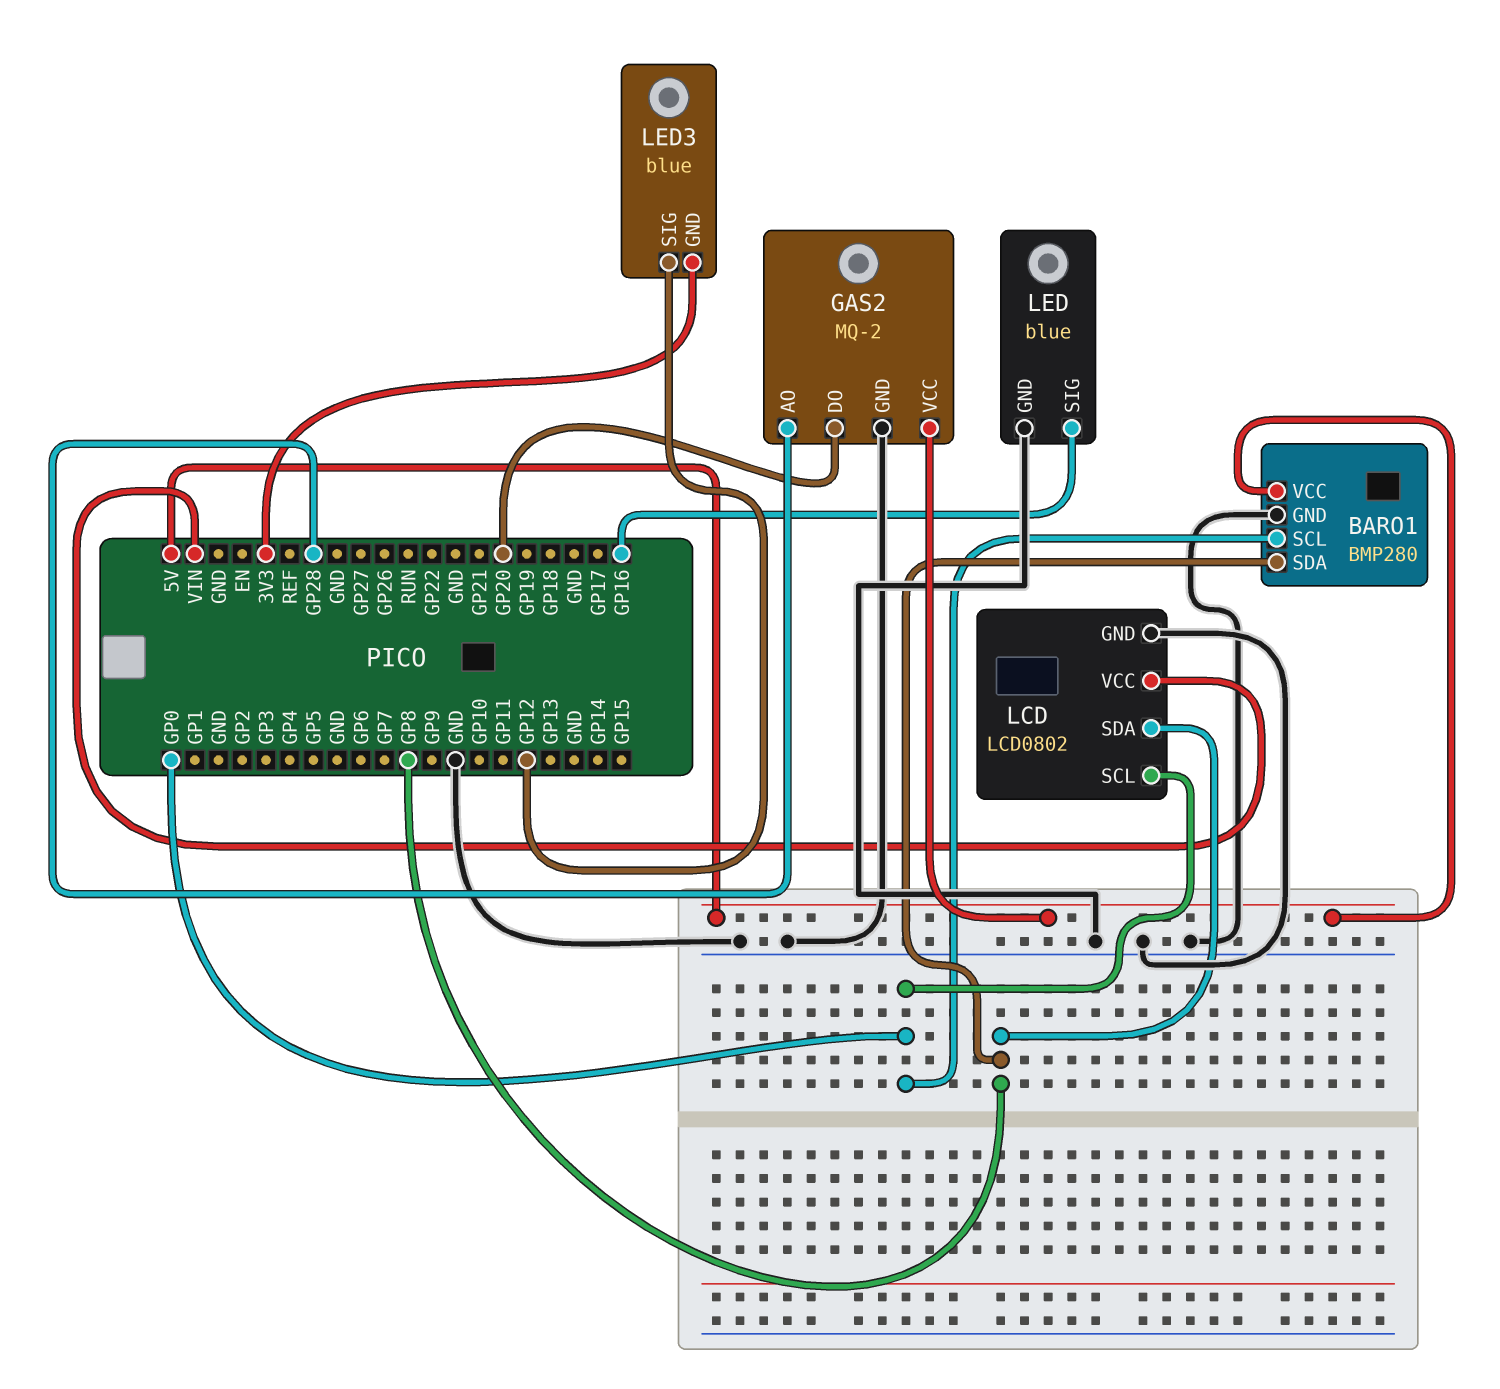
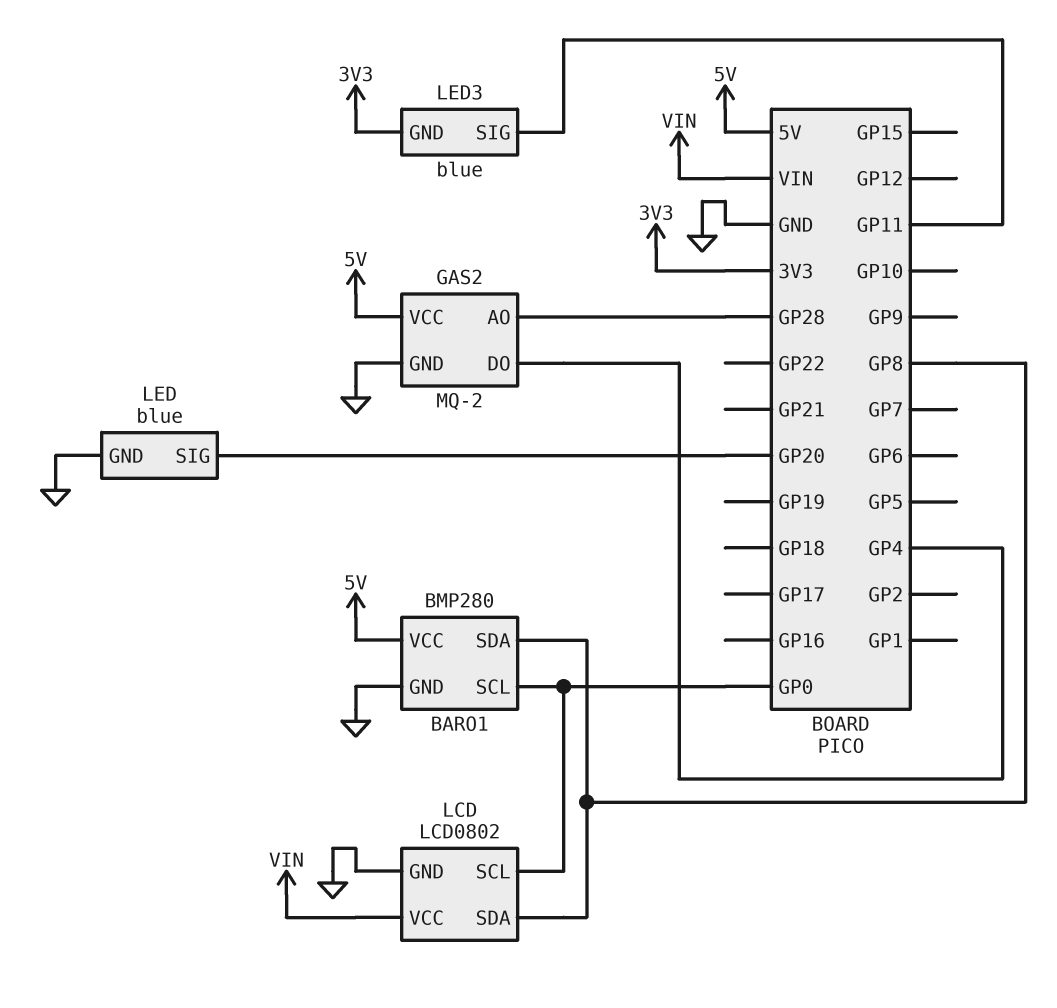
GAS2 pin DO: GP20 -> GP4
LED pin SIG: GP16 -> GP20
LED3 pin SIG: GP12 -> GP11

